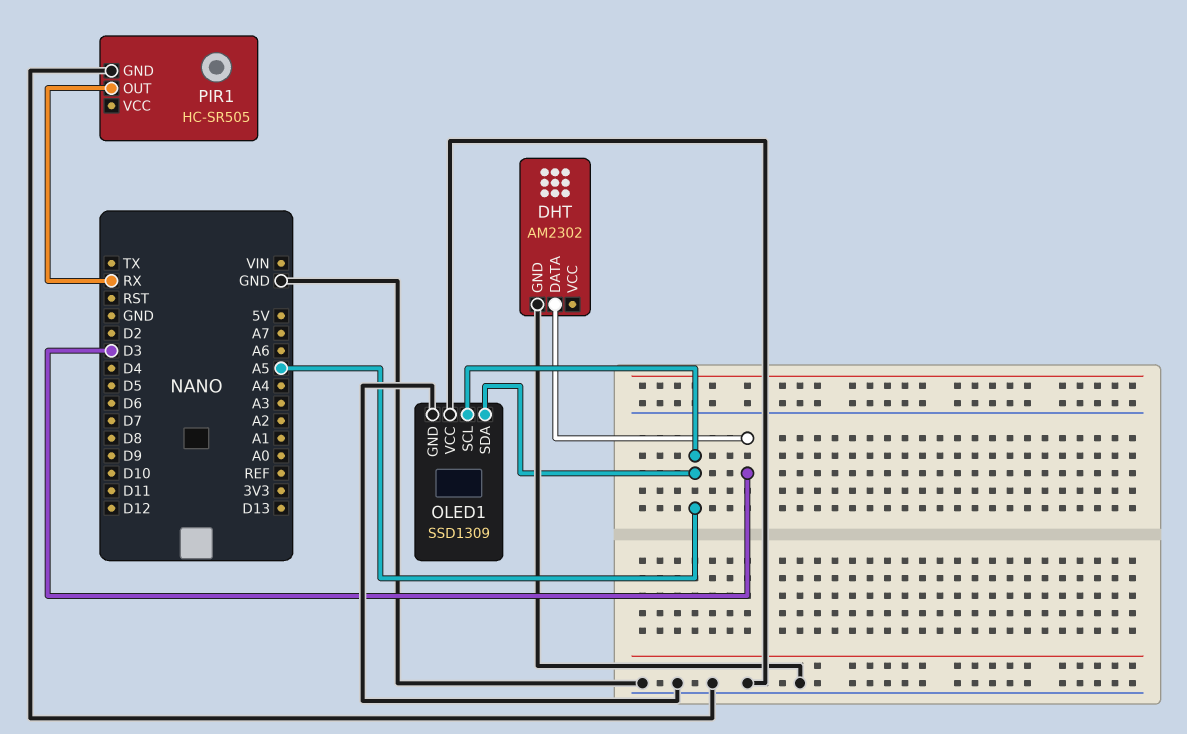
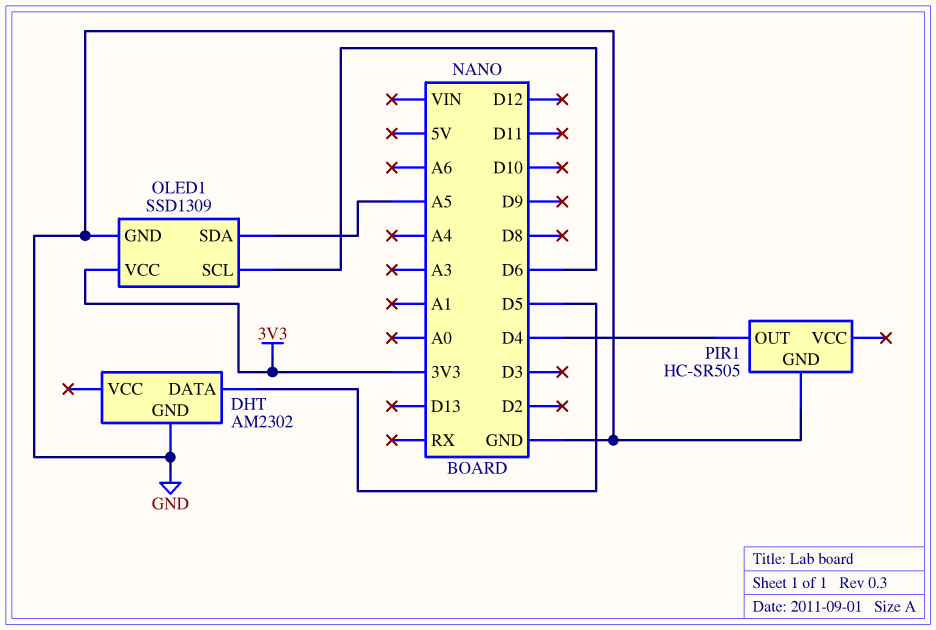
DHT pin DATA: D3 -> D5
OLED1 pin SCL: A5 -> D6
OLED1 pin VCC: GND -> 3V3
PIR1 pin OUT: RX -> D4

